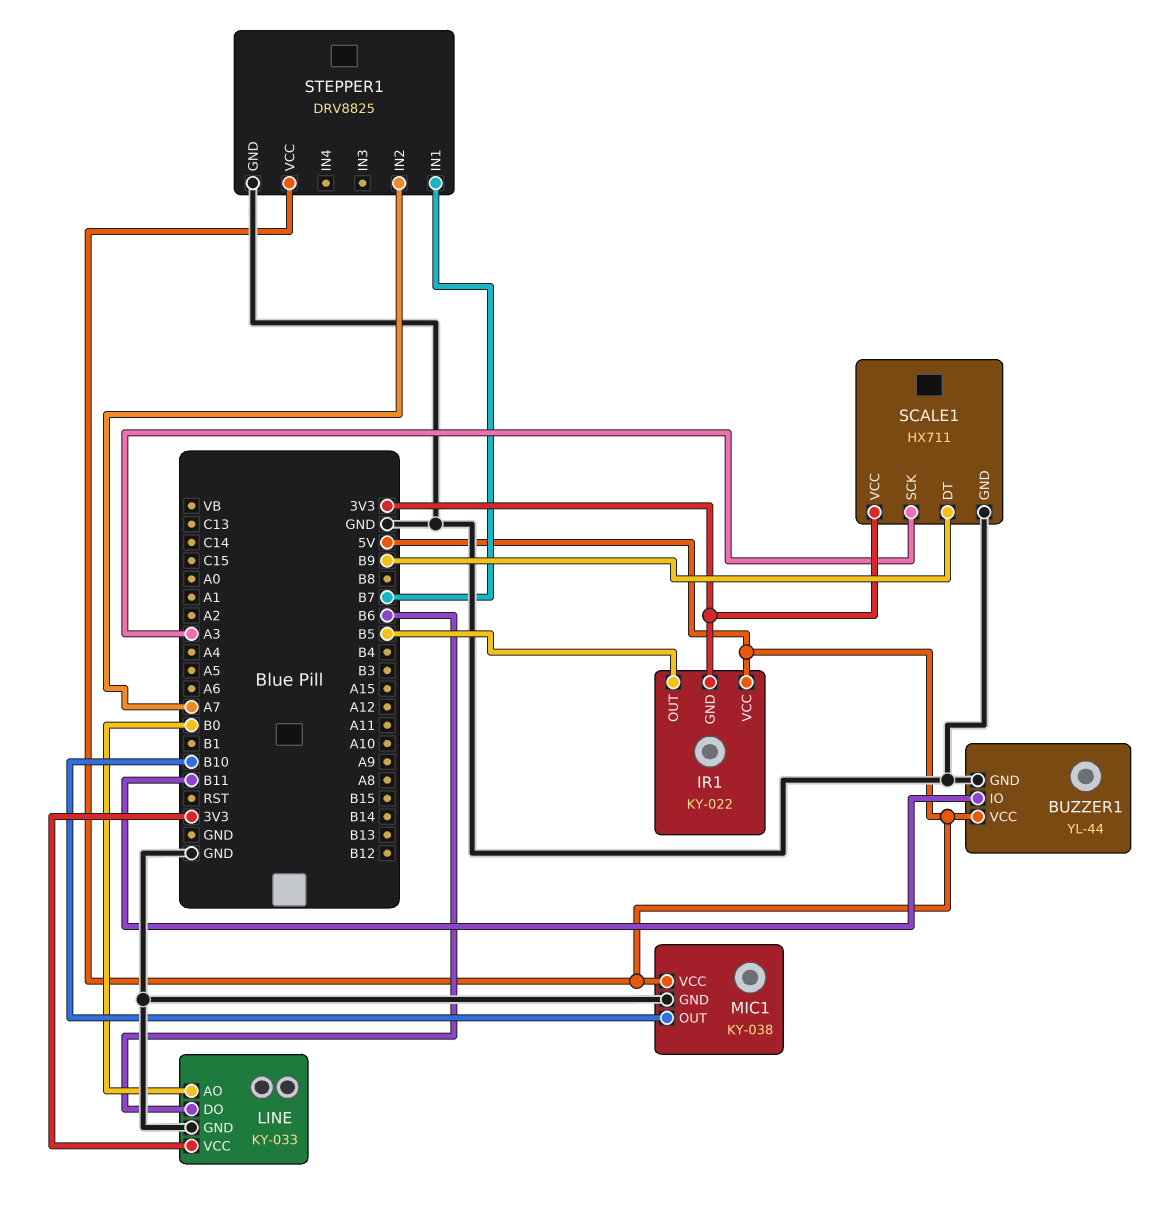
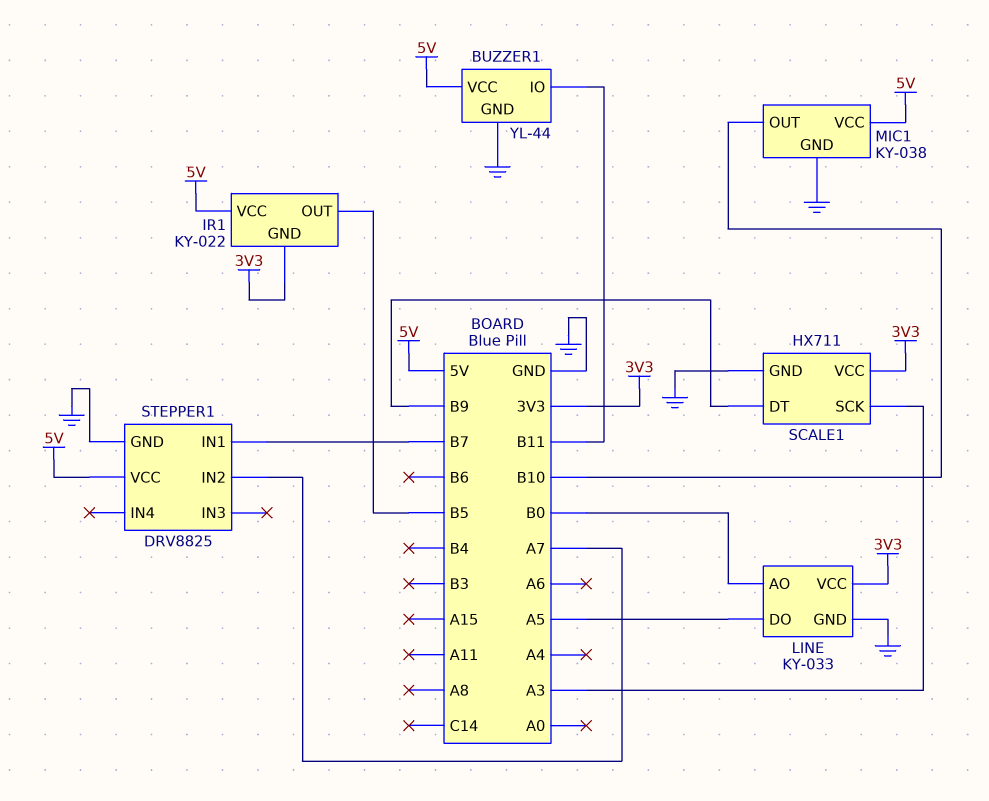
LINE pin DO: B6 -> A5

